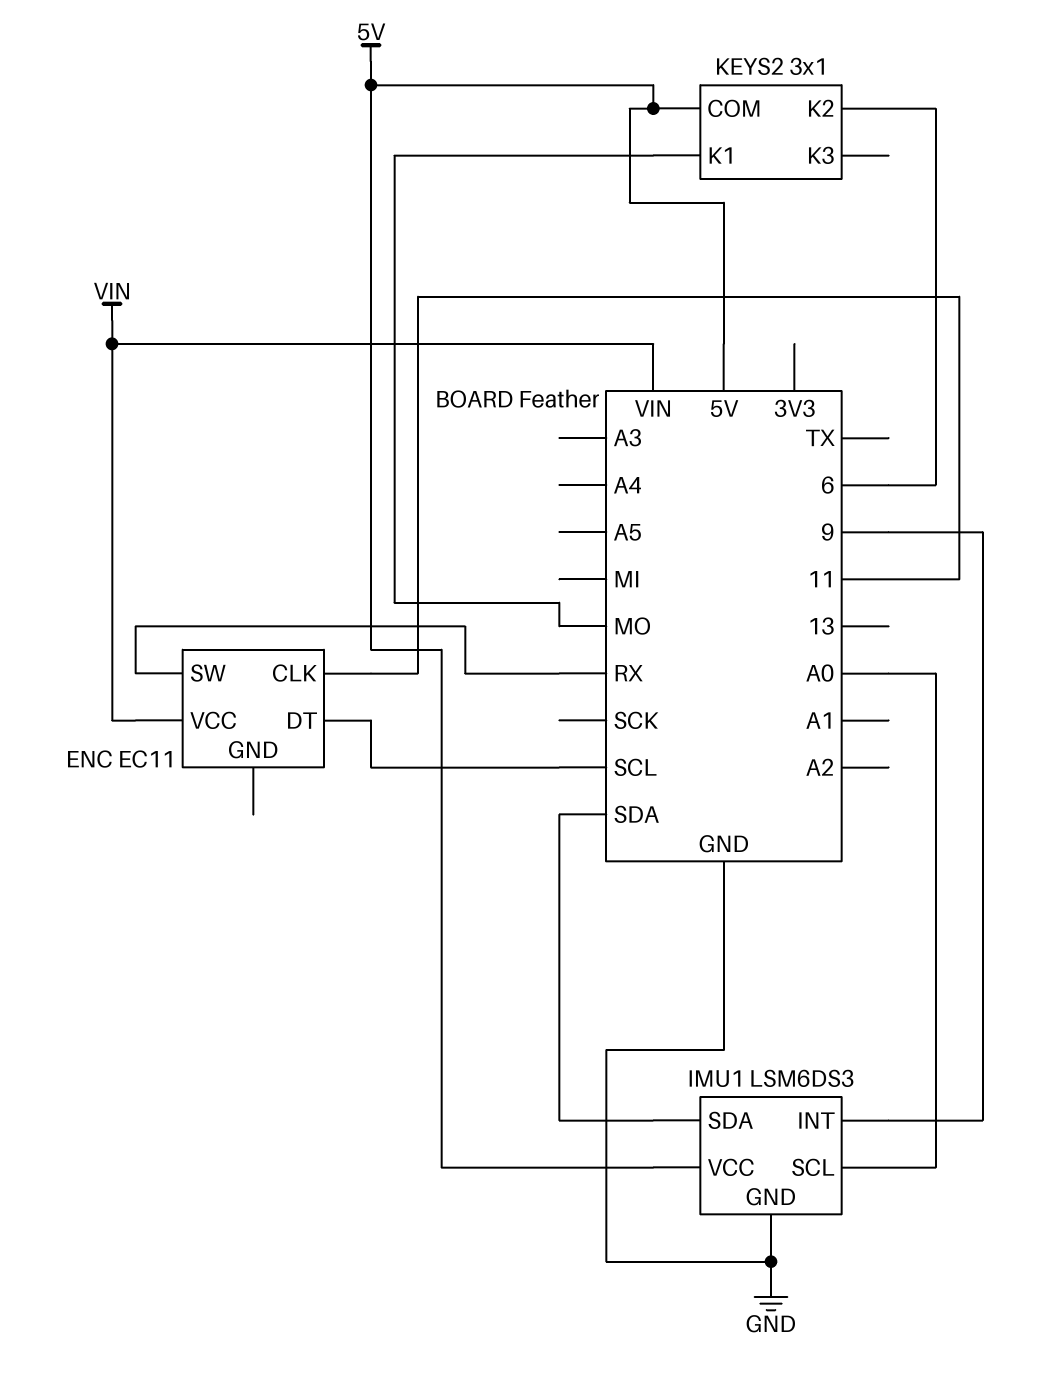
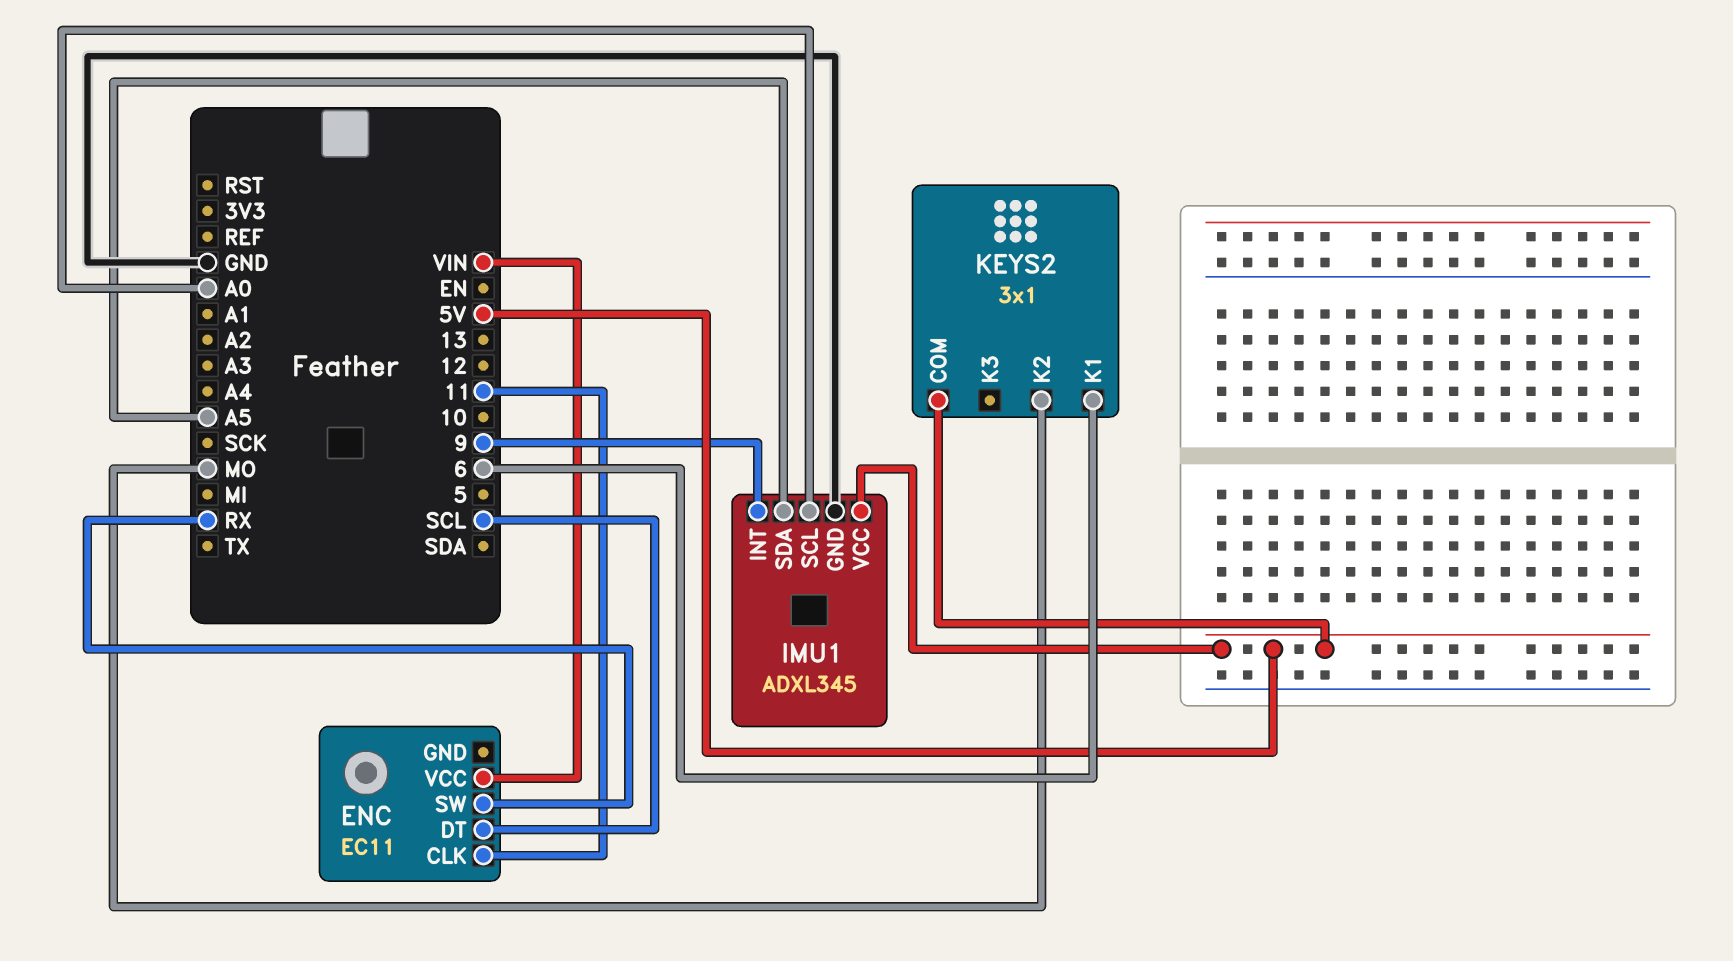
IMU1: LSM6DS3 -> ADXL345
IMU1 pin SDA: SDA -> A5
KEYS2 pin K1: MO -> 6
KEYS2 pin K2: 6 -> MO

